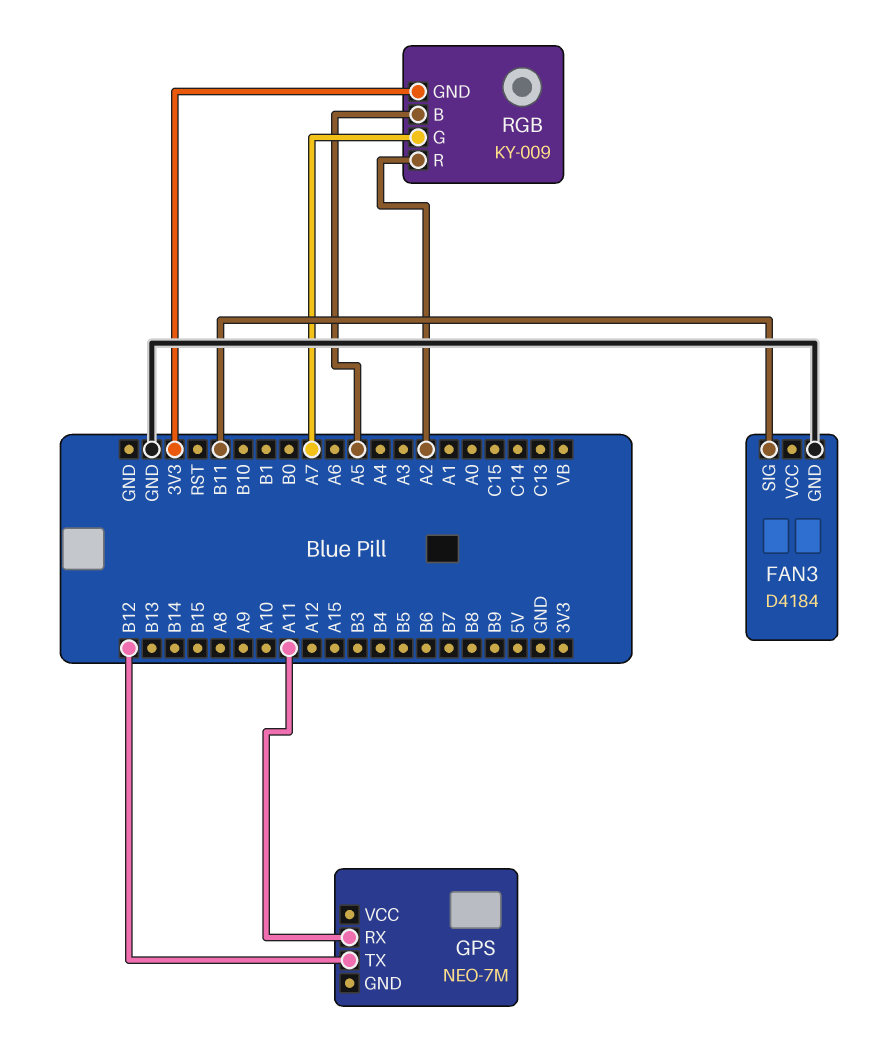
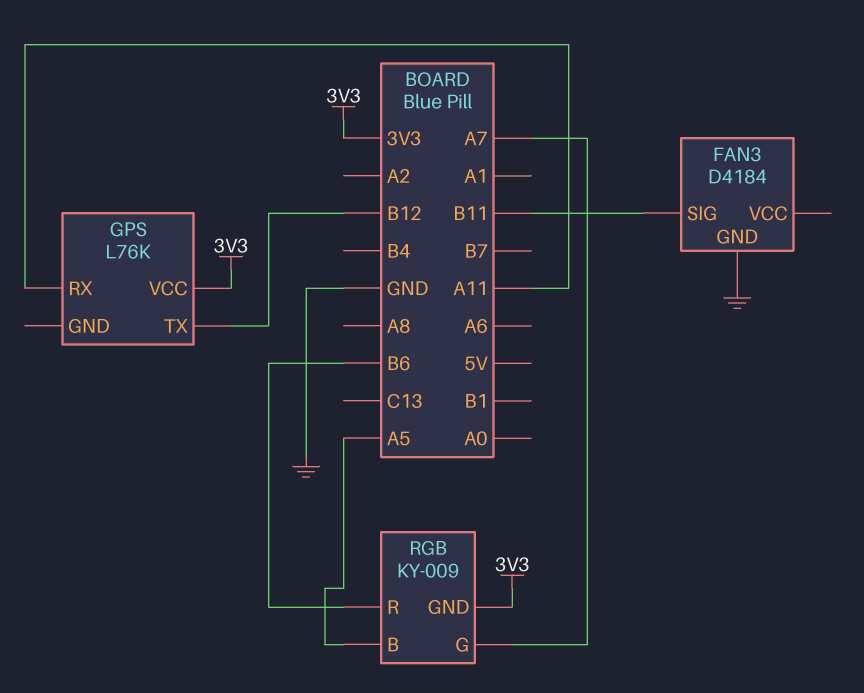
GPS: NEO-7M -> L76K
GPS pin VCC: none -> 3V3
RGB pin R: A2 -> B6

